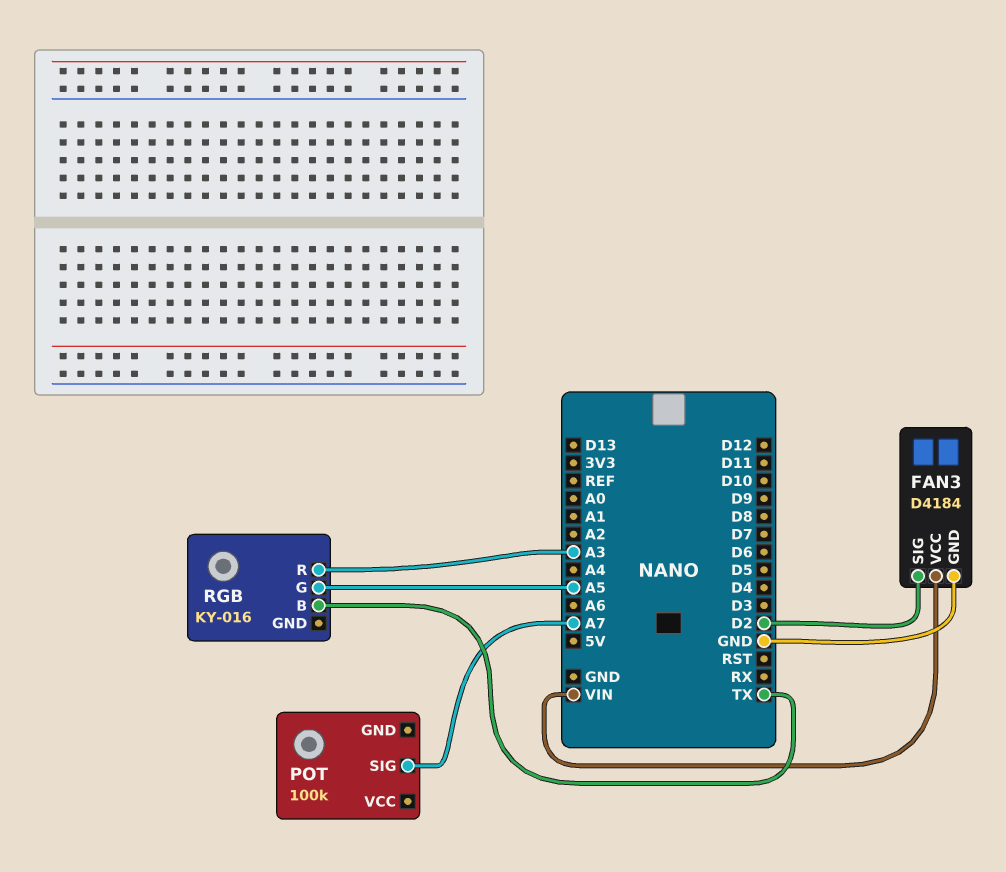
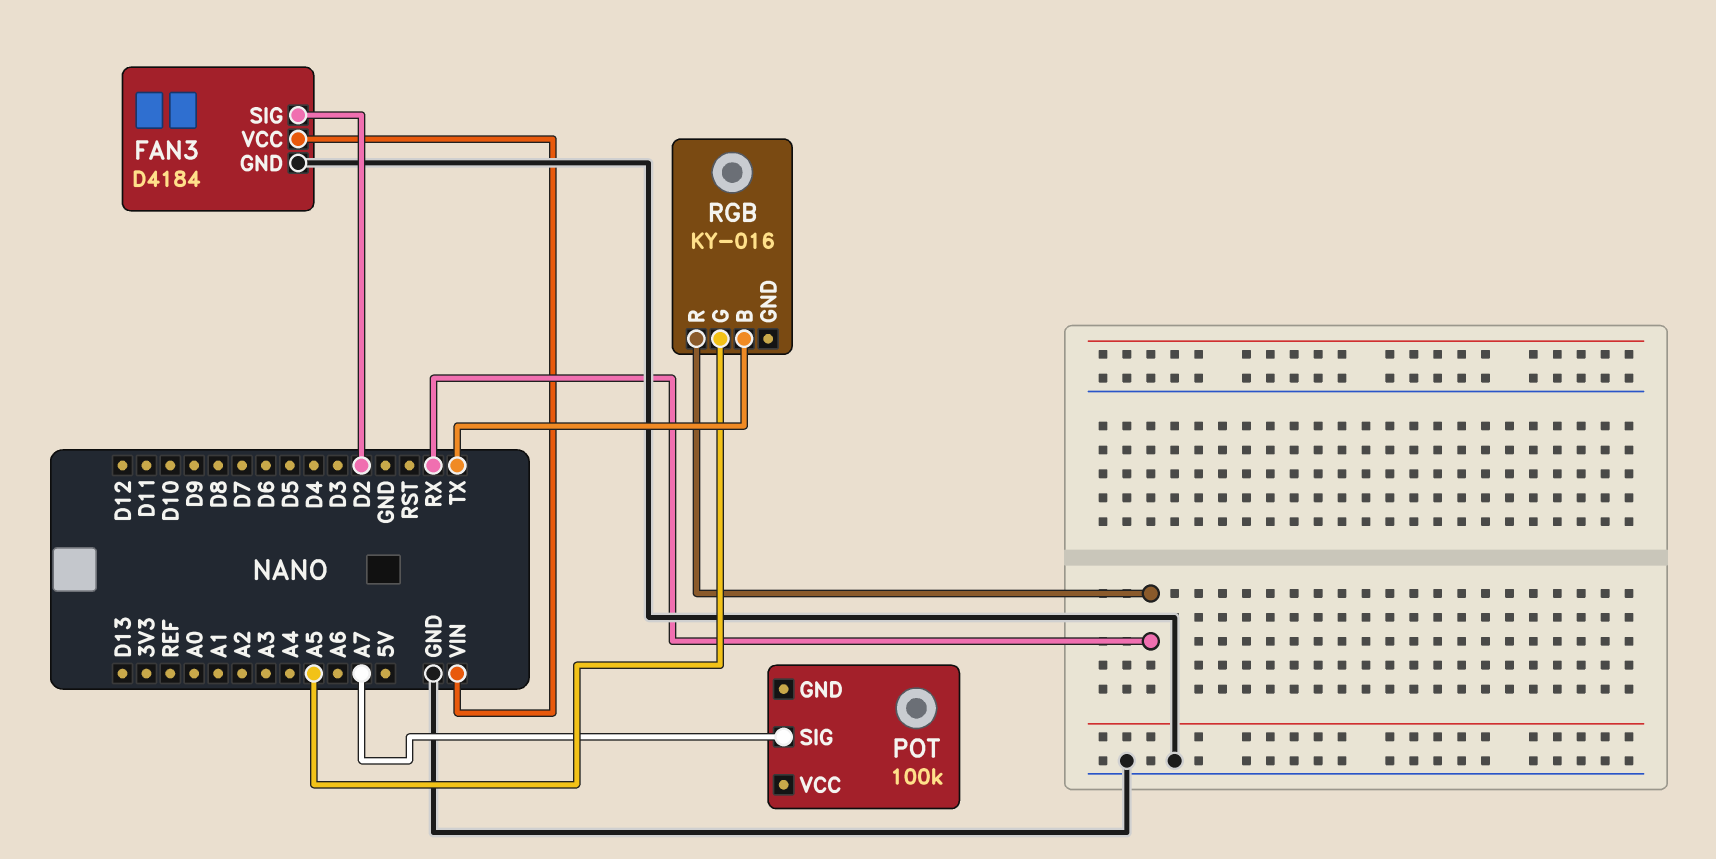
RGB pin R: A3 -> RX

